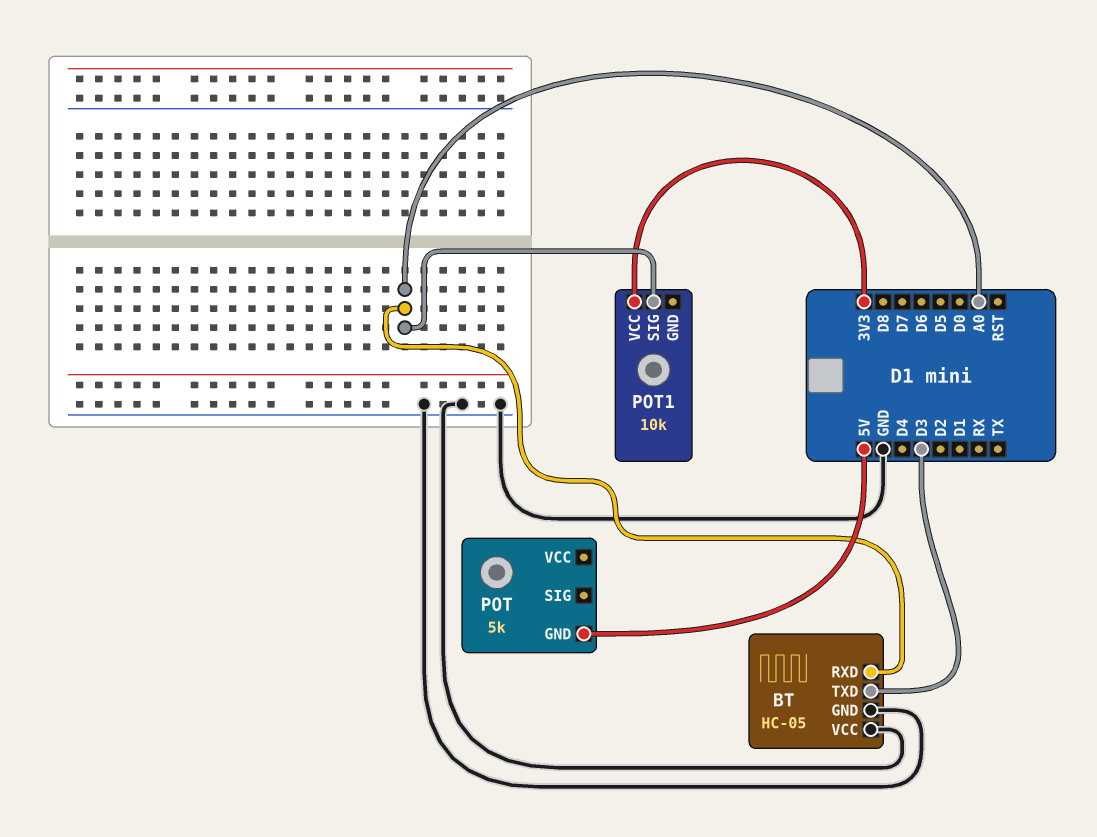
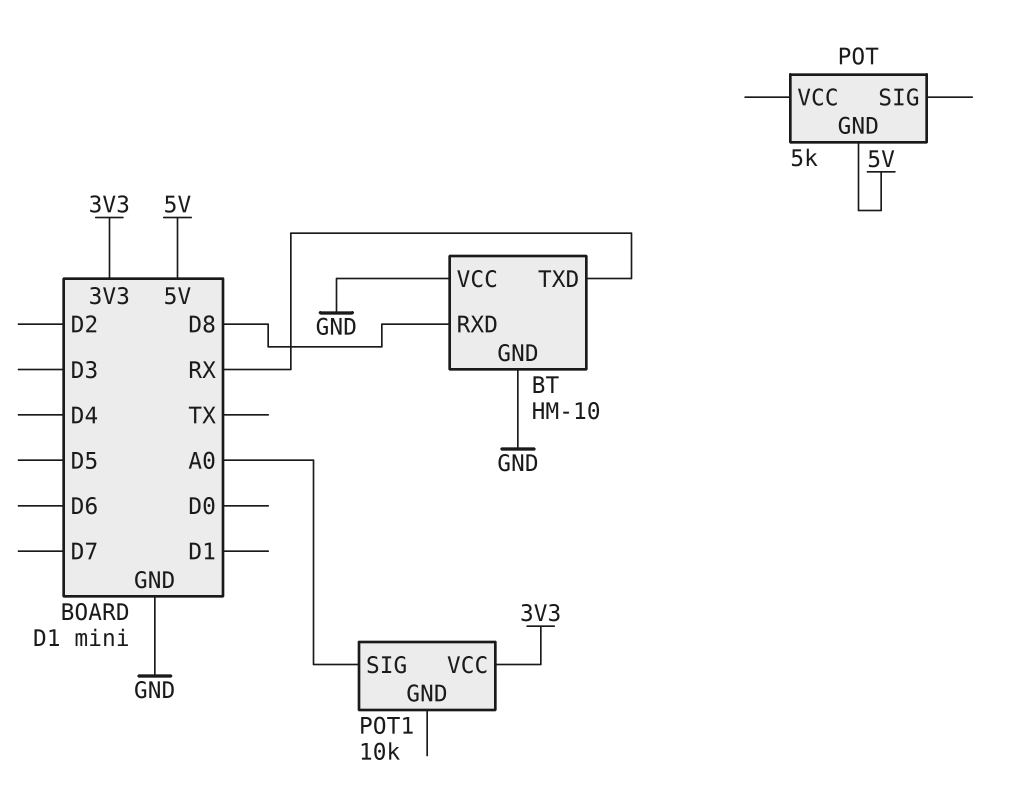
BT: HC-05 -> HM-10
BT pin RXD: A0 -> D8
BT pin TXD: D3 -> RX

